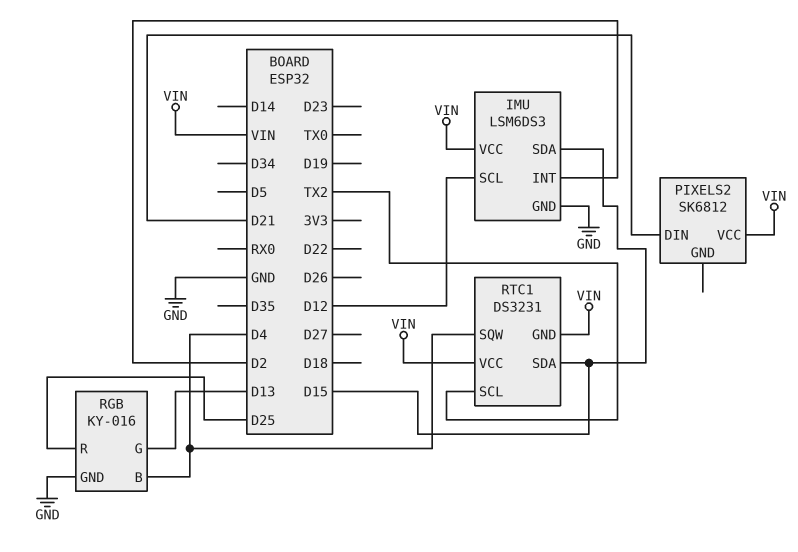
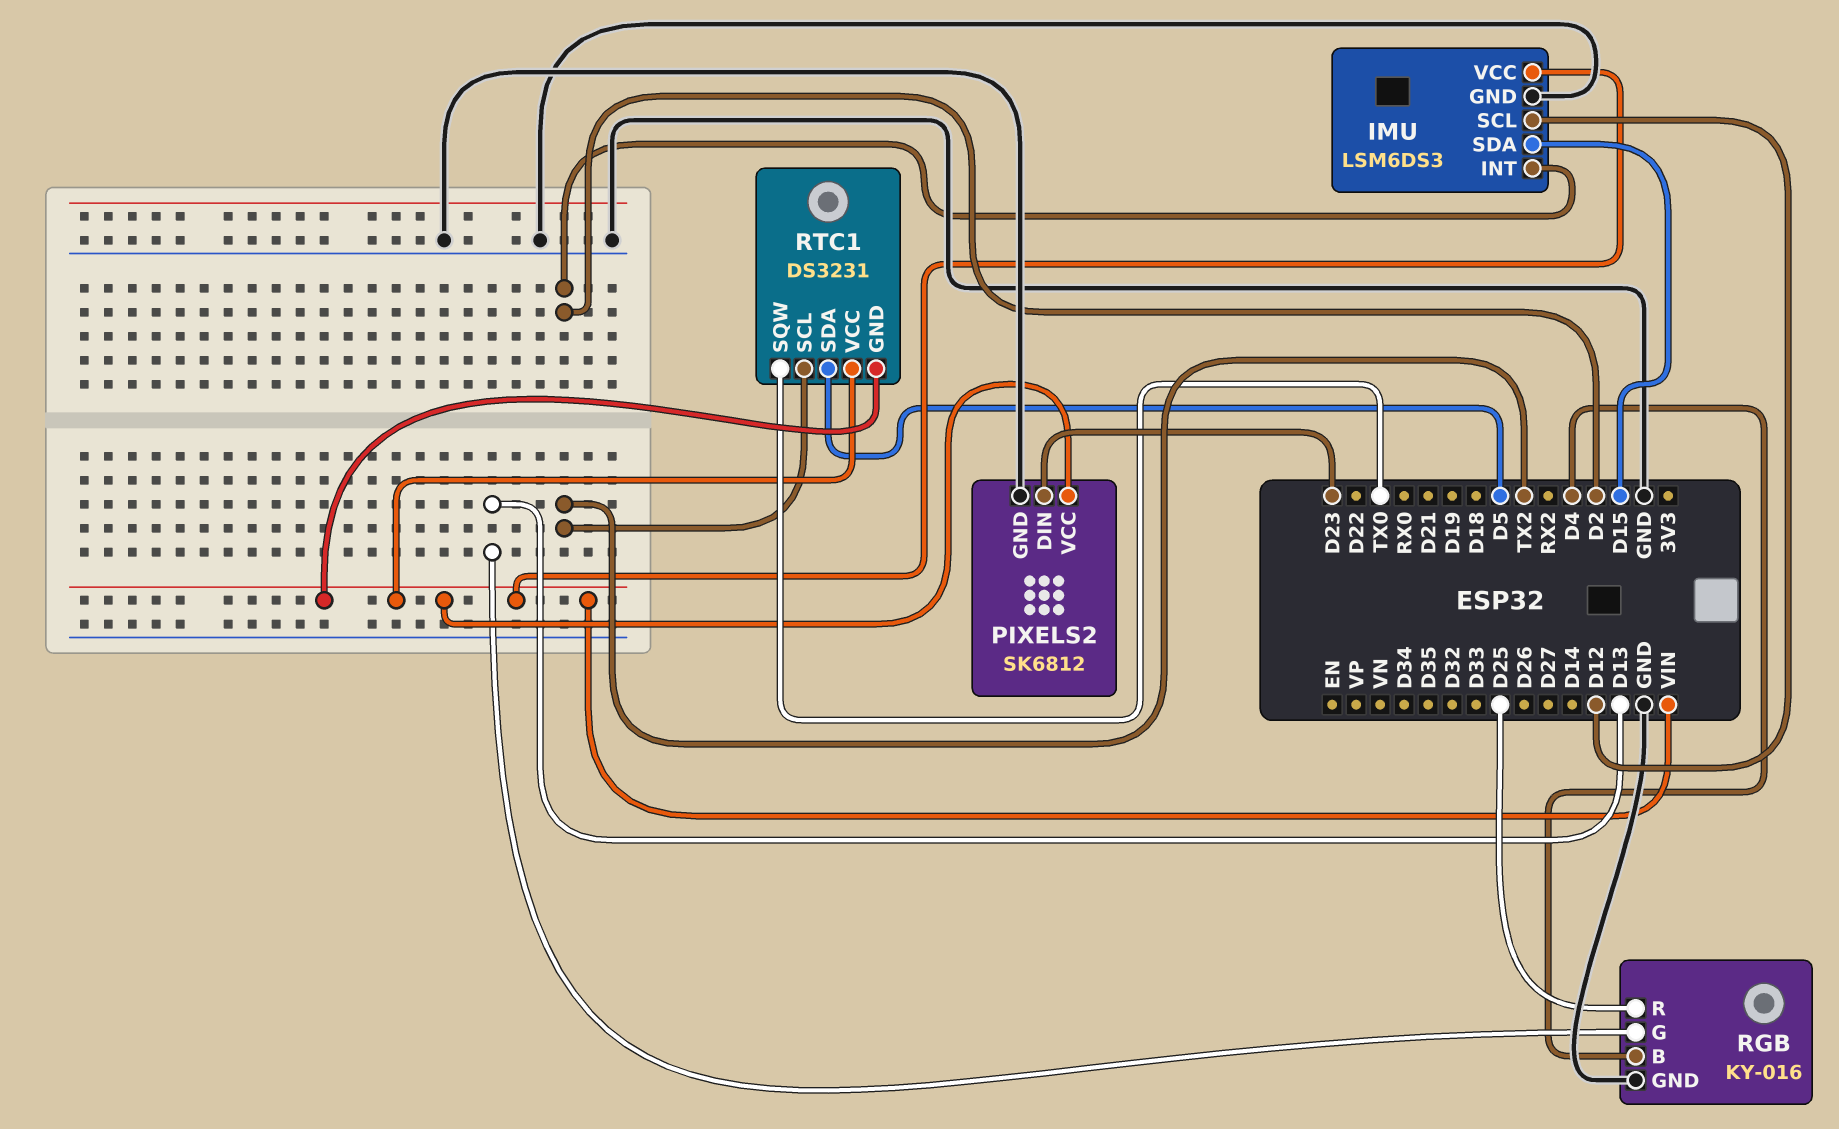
PIXELS2 pin DIN: D21 -> D23
PIXELS2 pin GND: none -> GND
RTC1 pin SDA: D15 -> D5
RTC1 pin SQW: D4 -> TX0

